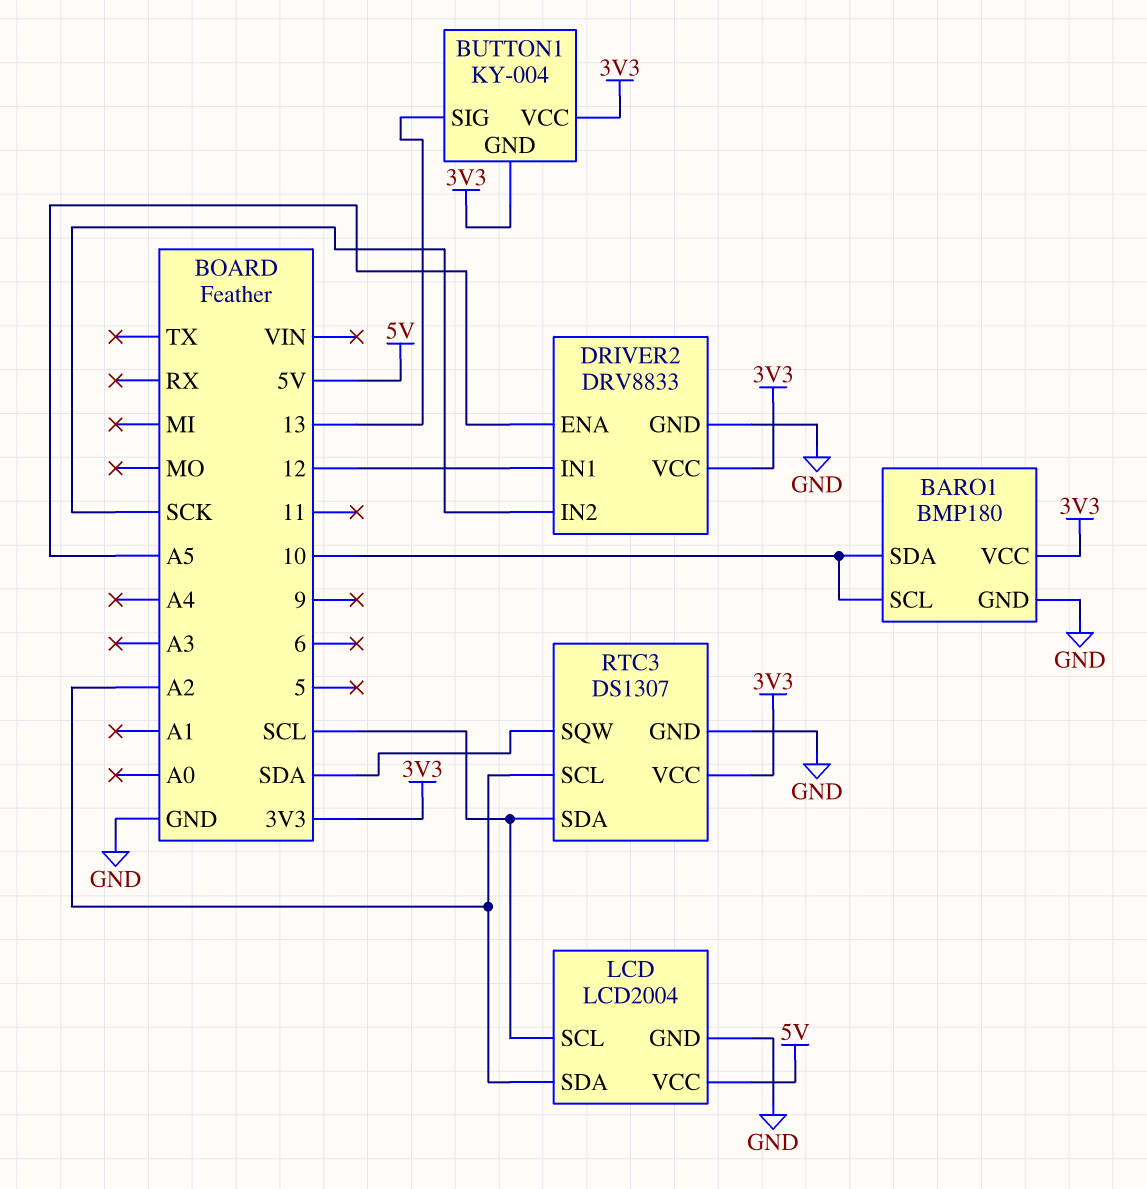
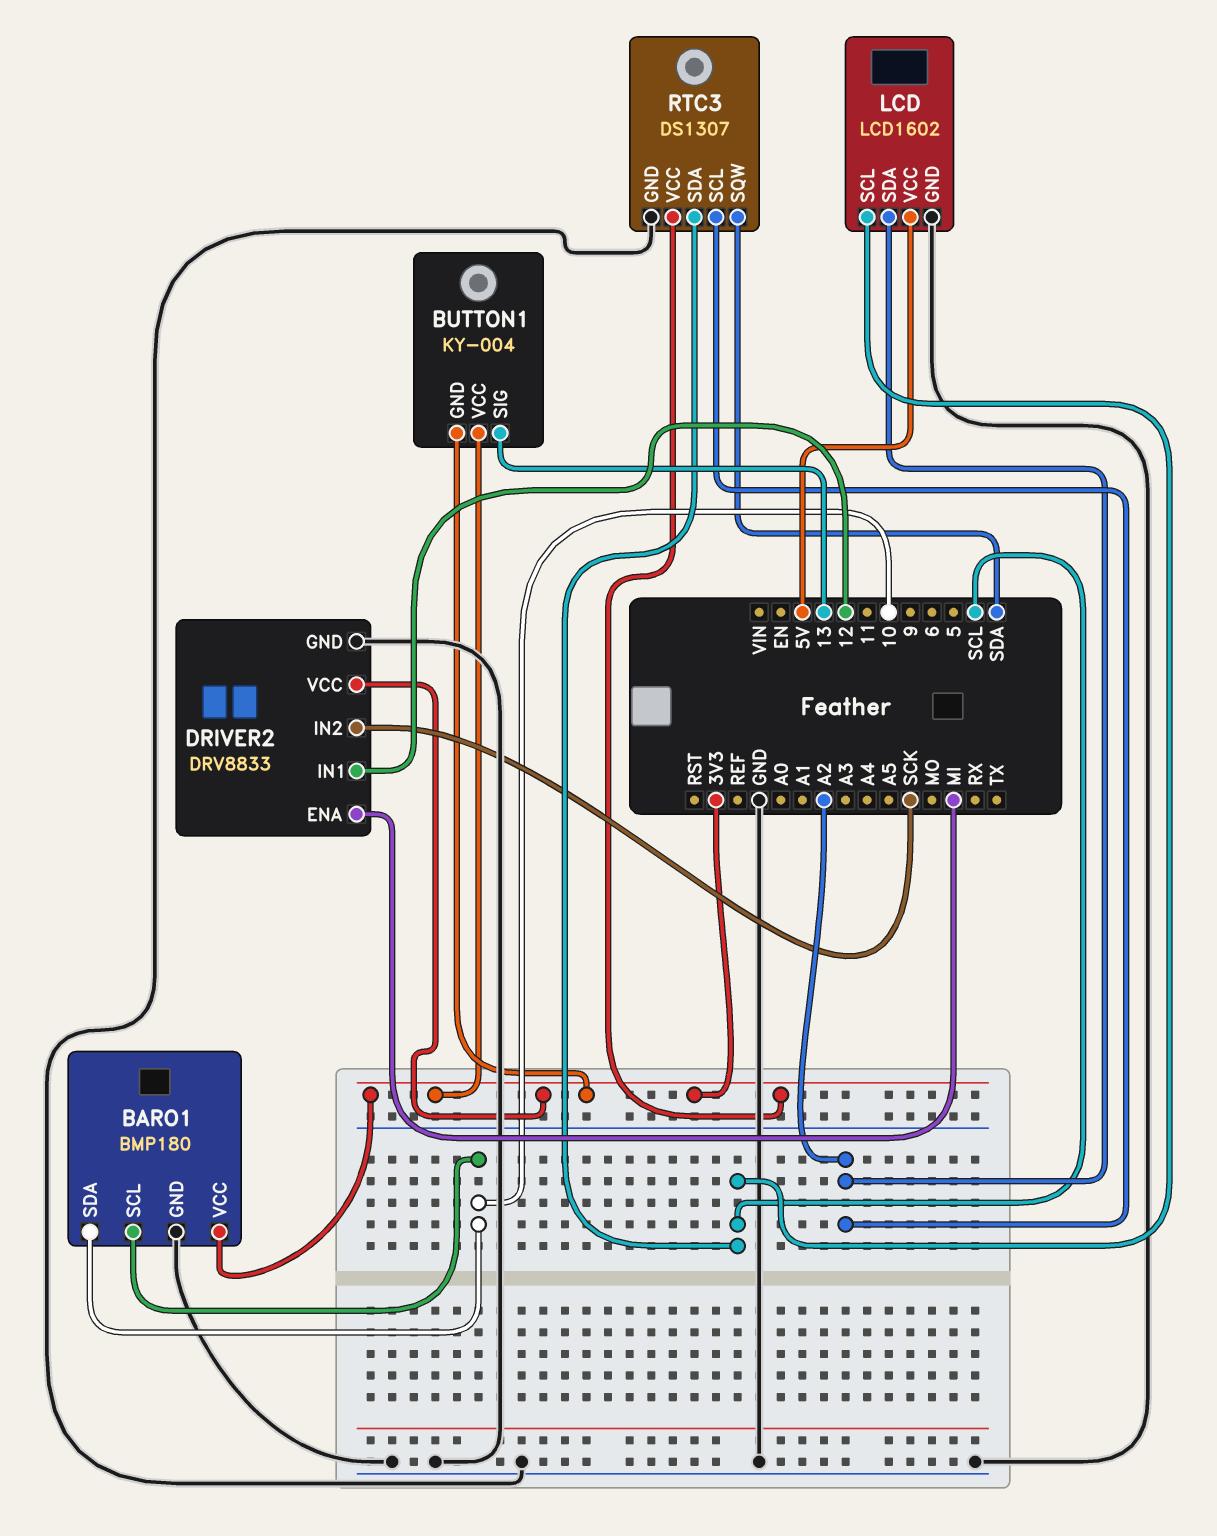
DRIVER2 pin ENA: A5 -> MI
LCD: LCD2004 -> LCD1602

